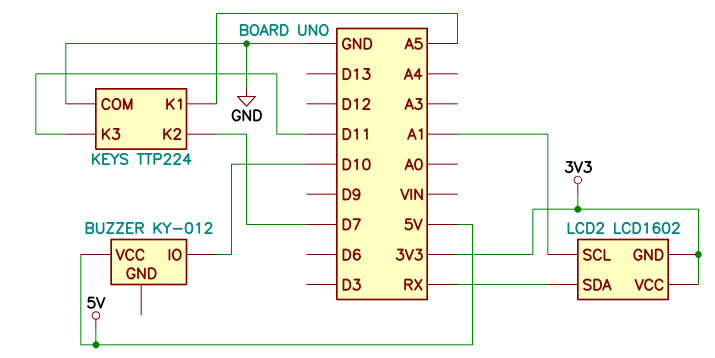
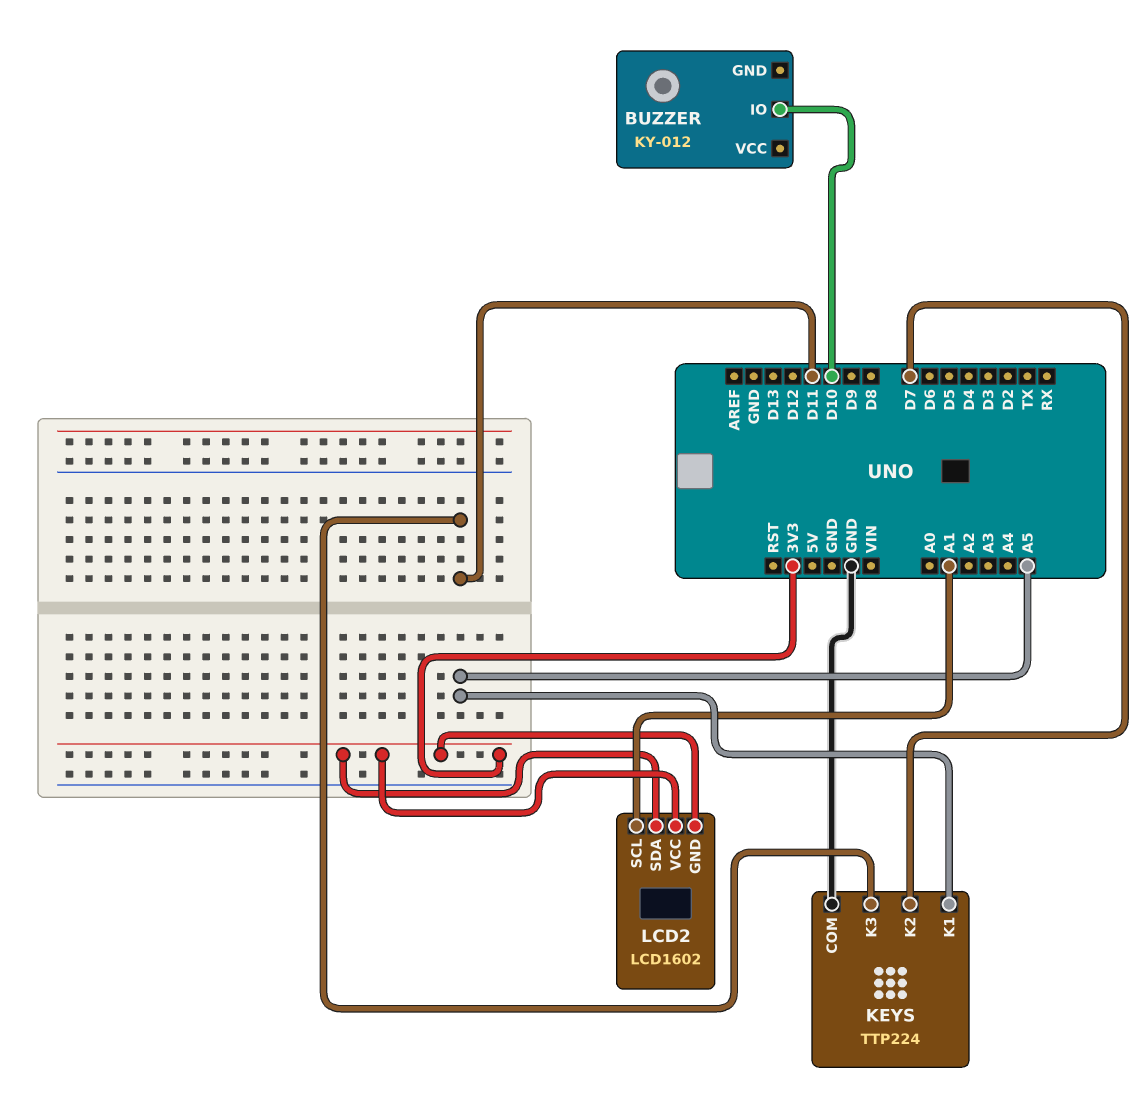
BUZZER pin VCC: 5V -> none
LCD2 pin SDA: RX -> 3V3

